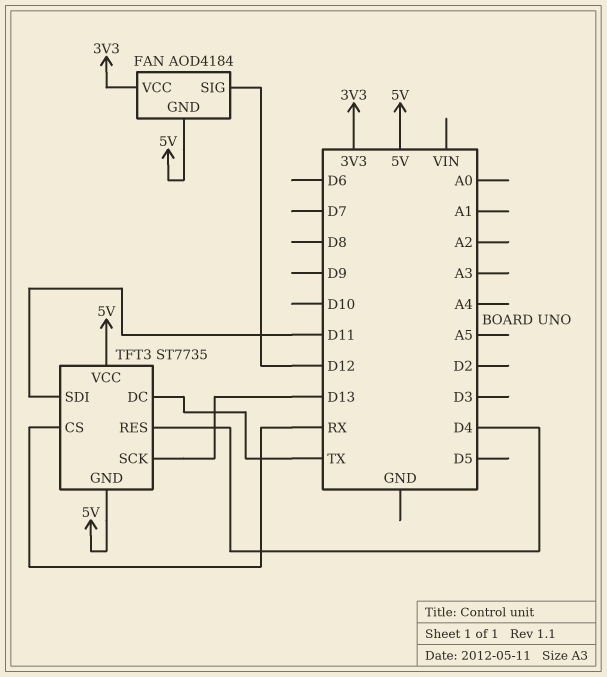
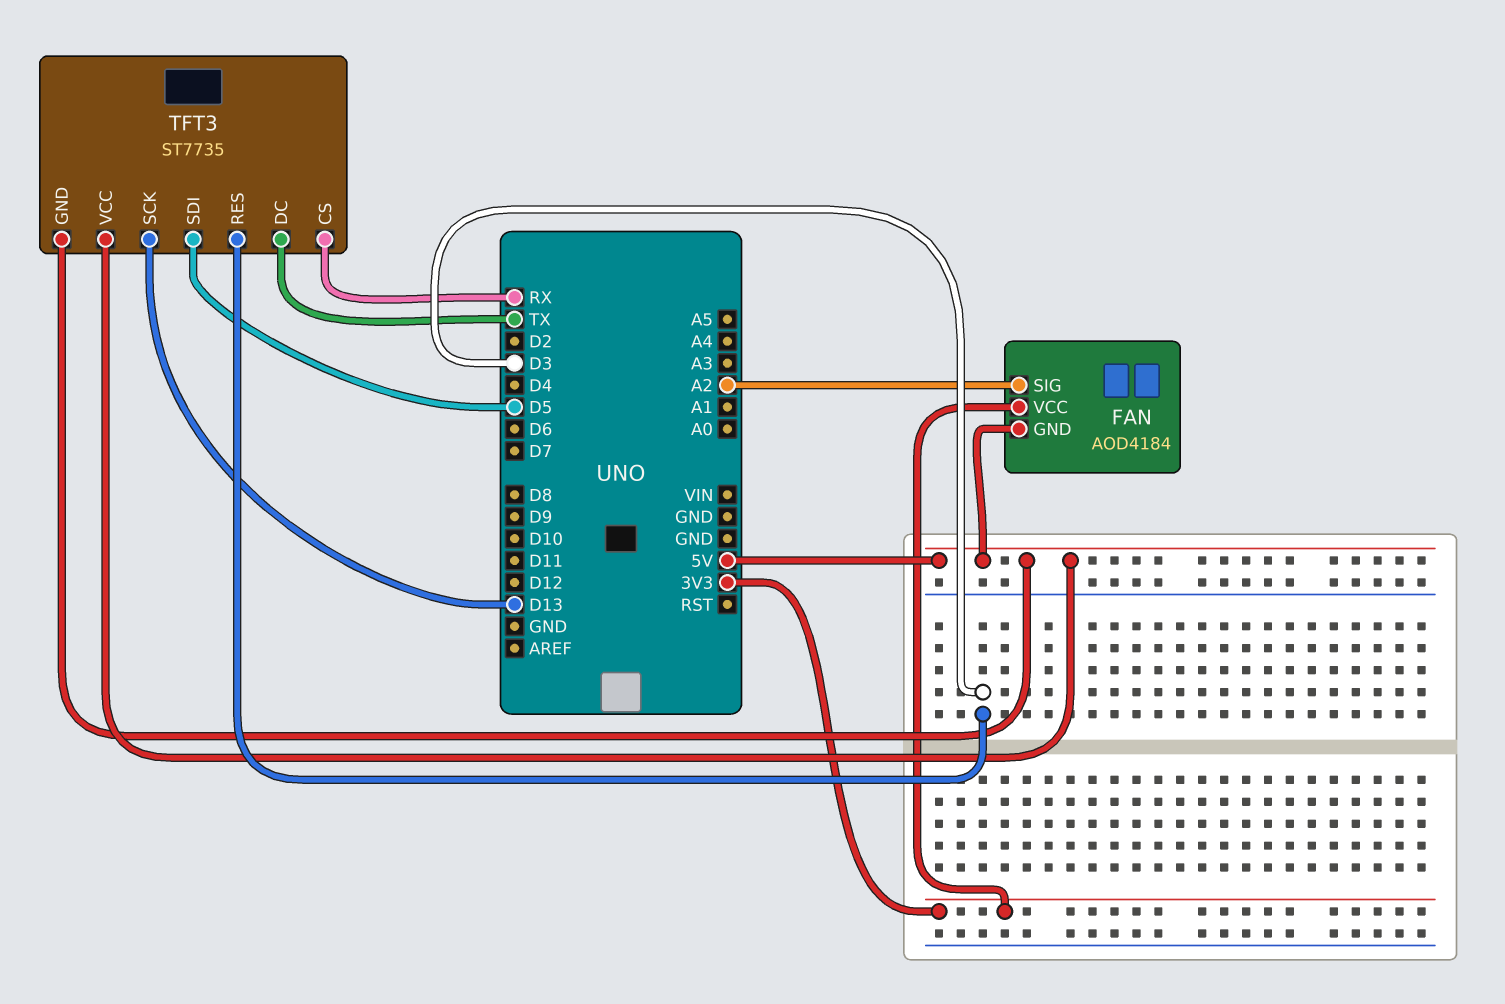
FAN pin SIG: D12 -> A2
TFT3 pin RES: D4 -> D3
TFT3 pin SDI: D11 -> D5

